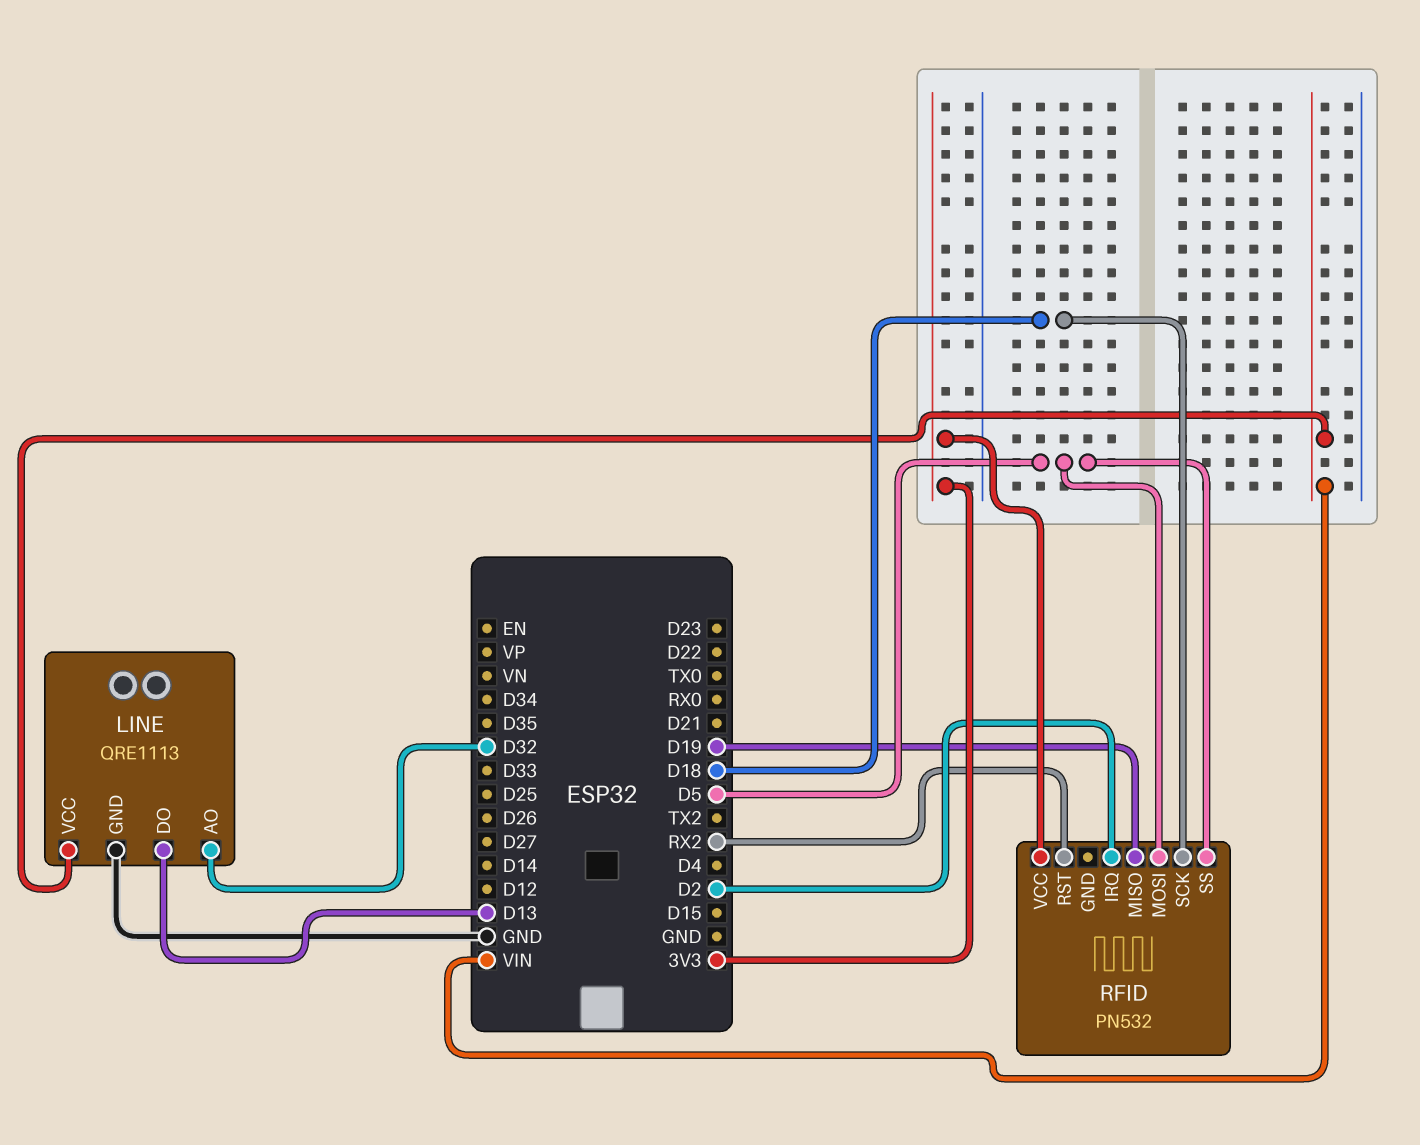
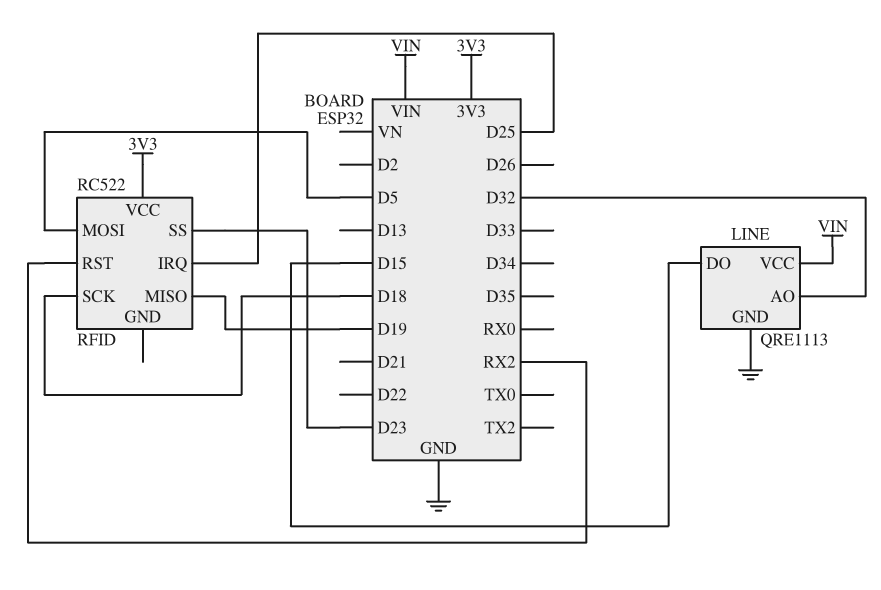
LINE pin DO: D13 -> D15
RFID: PN532 -> RC522
RFID pin IRQ: D2 -> D25
RFID pin SS: D5 -> D23

